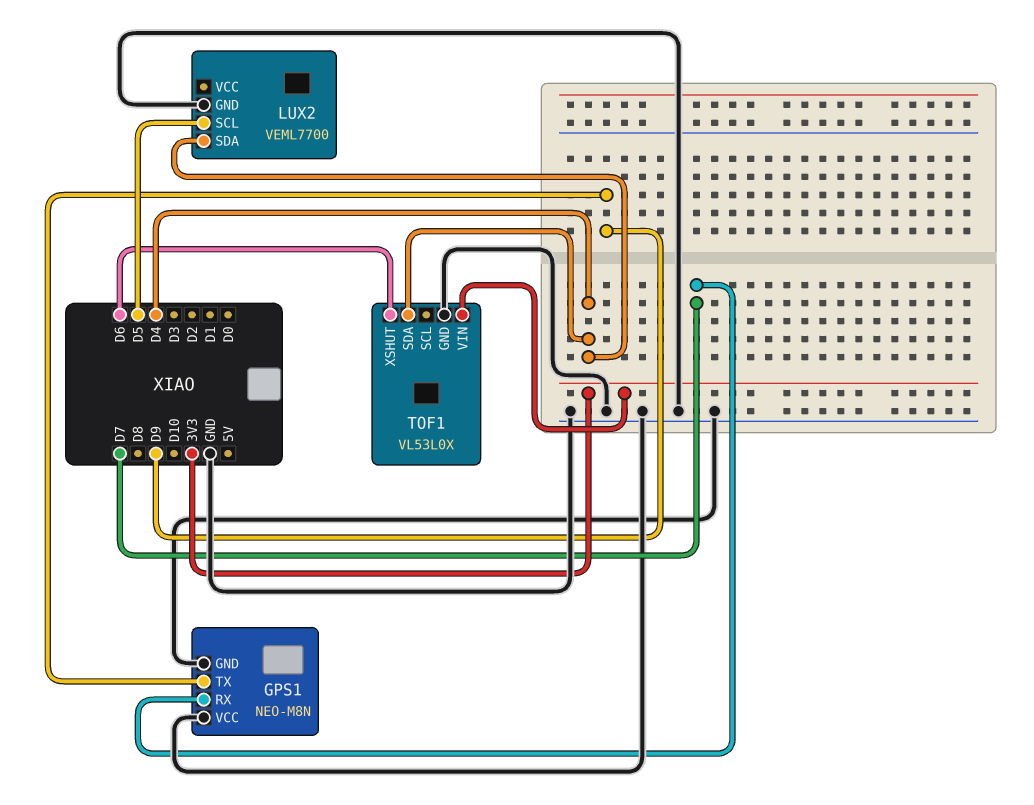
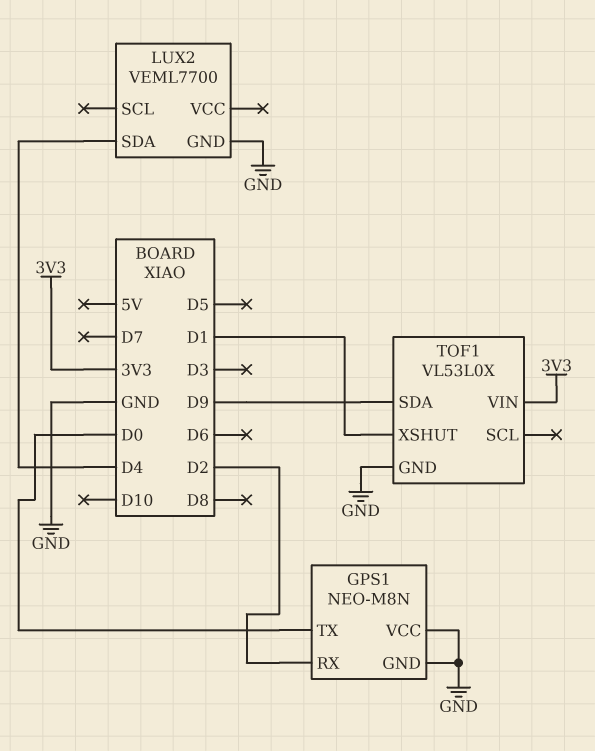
GPS1 pin RX: D7 -> D2
GPS1 pin TX: D9 -> D0
LUX2 pin SCL: D5 -> none
TOF1 pin SDA: D4 -> D9
TOF1 pin XSHUT: D6 -> D1

